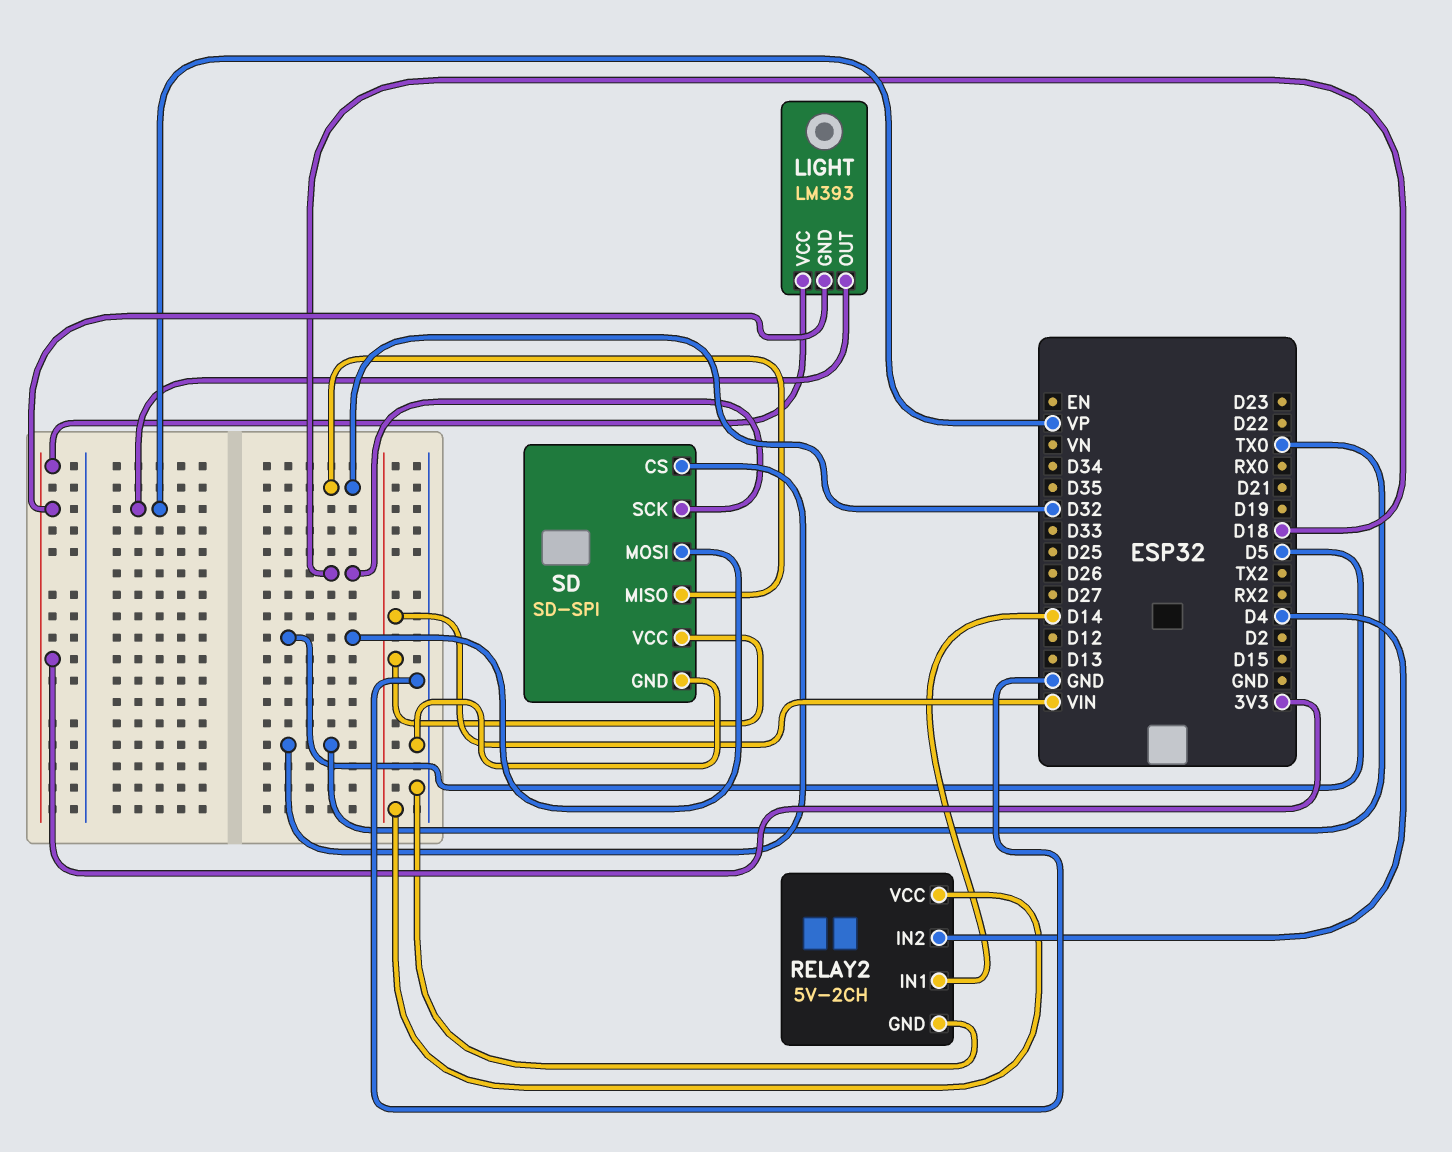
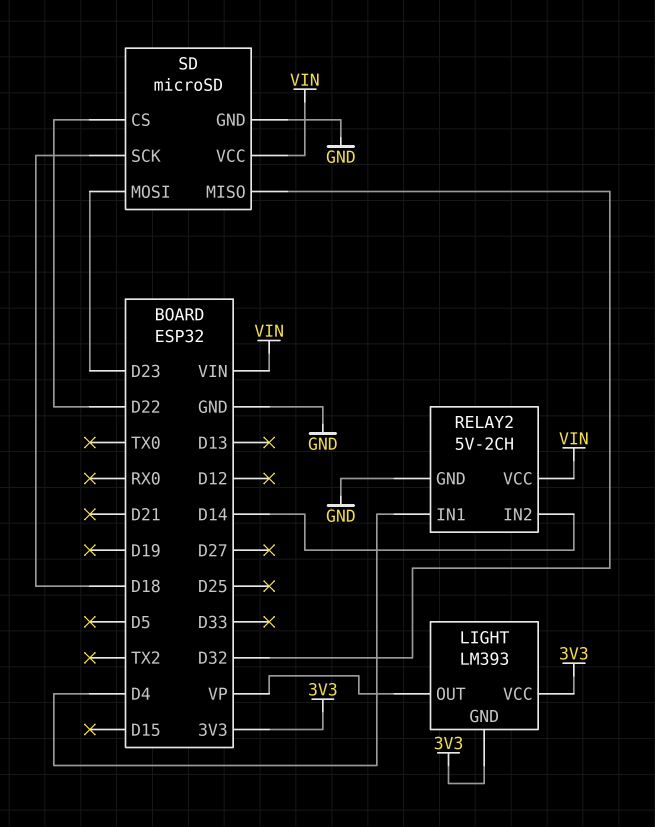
RELAY2 pin IN1: D14 -> D4
RELAY2 pin IN2: D4 -> D14
SD: SD-SPI -> microSD
SD pin CS: TX0 -> D22
SD pin MOSI: D5 -> D23

